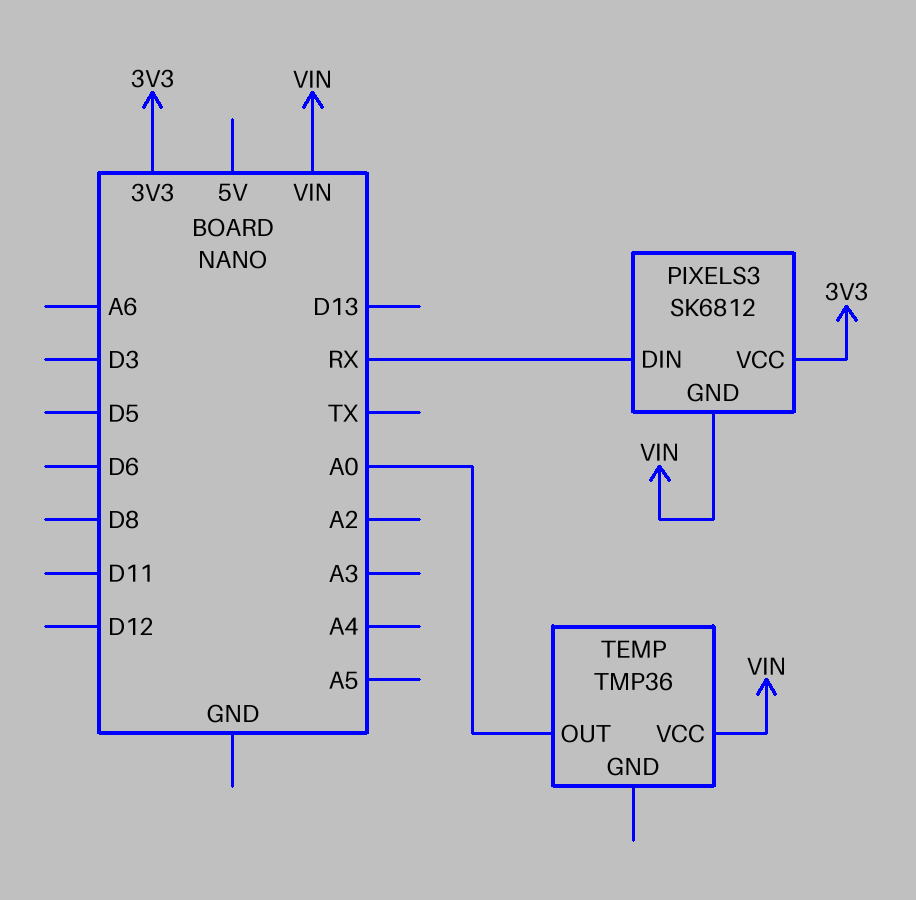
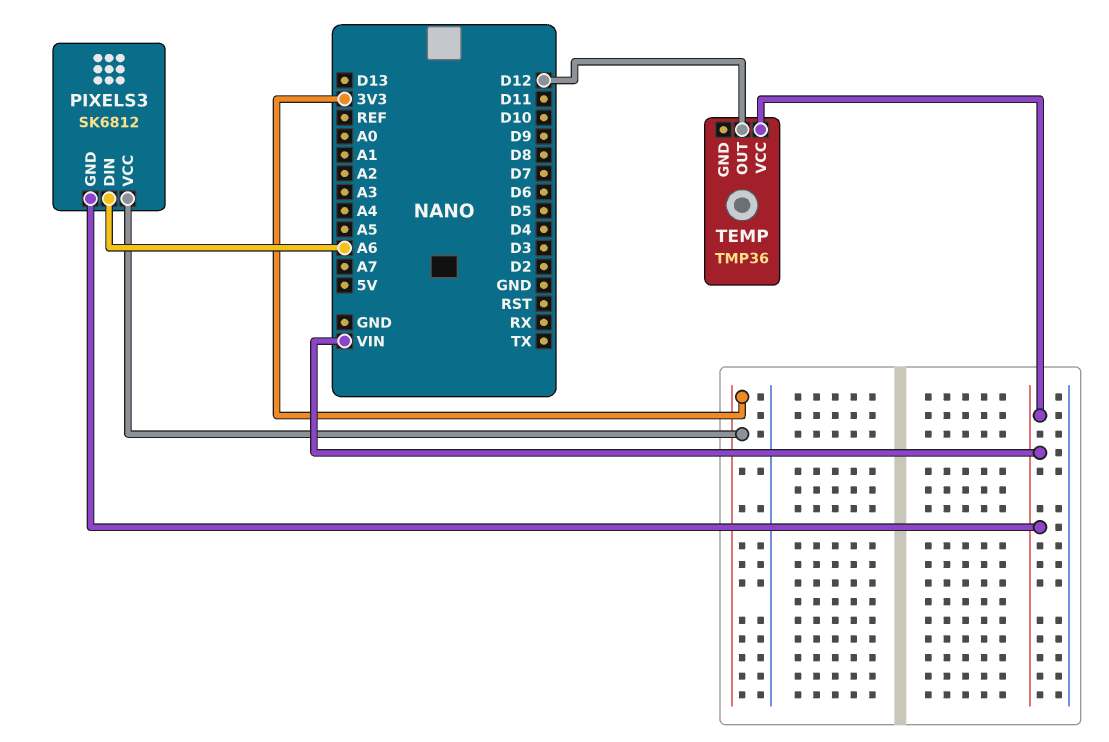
PIXELS3 pin DIN: RX -> A6
TEMP pin OUT: A0 -> D12

